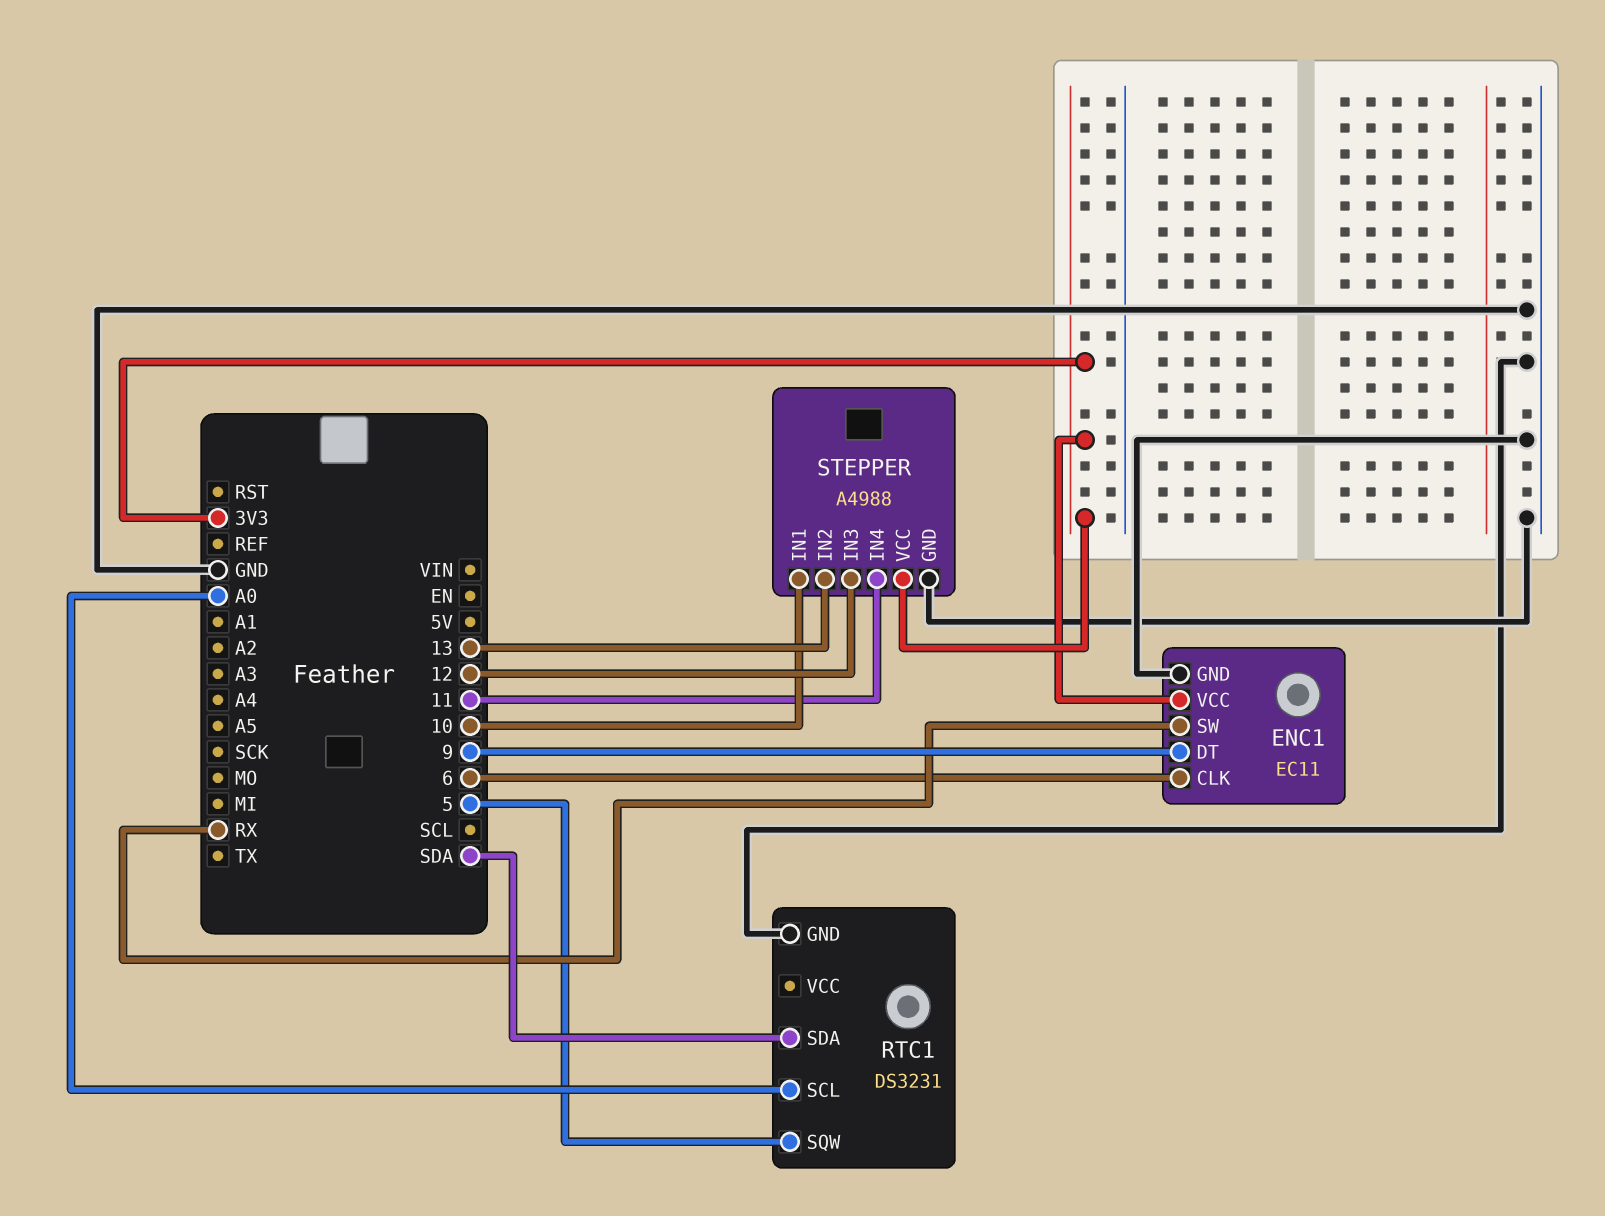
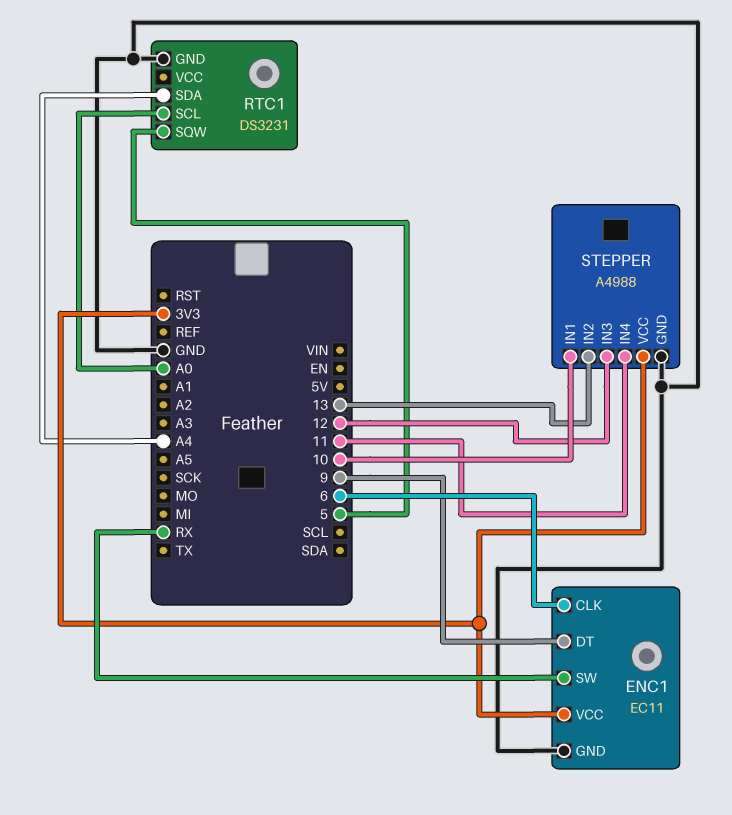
RTC1 pin SDA: SDA -> A4

